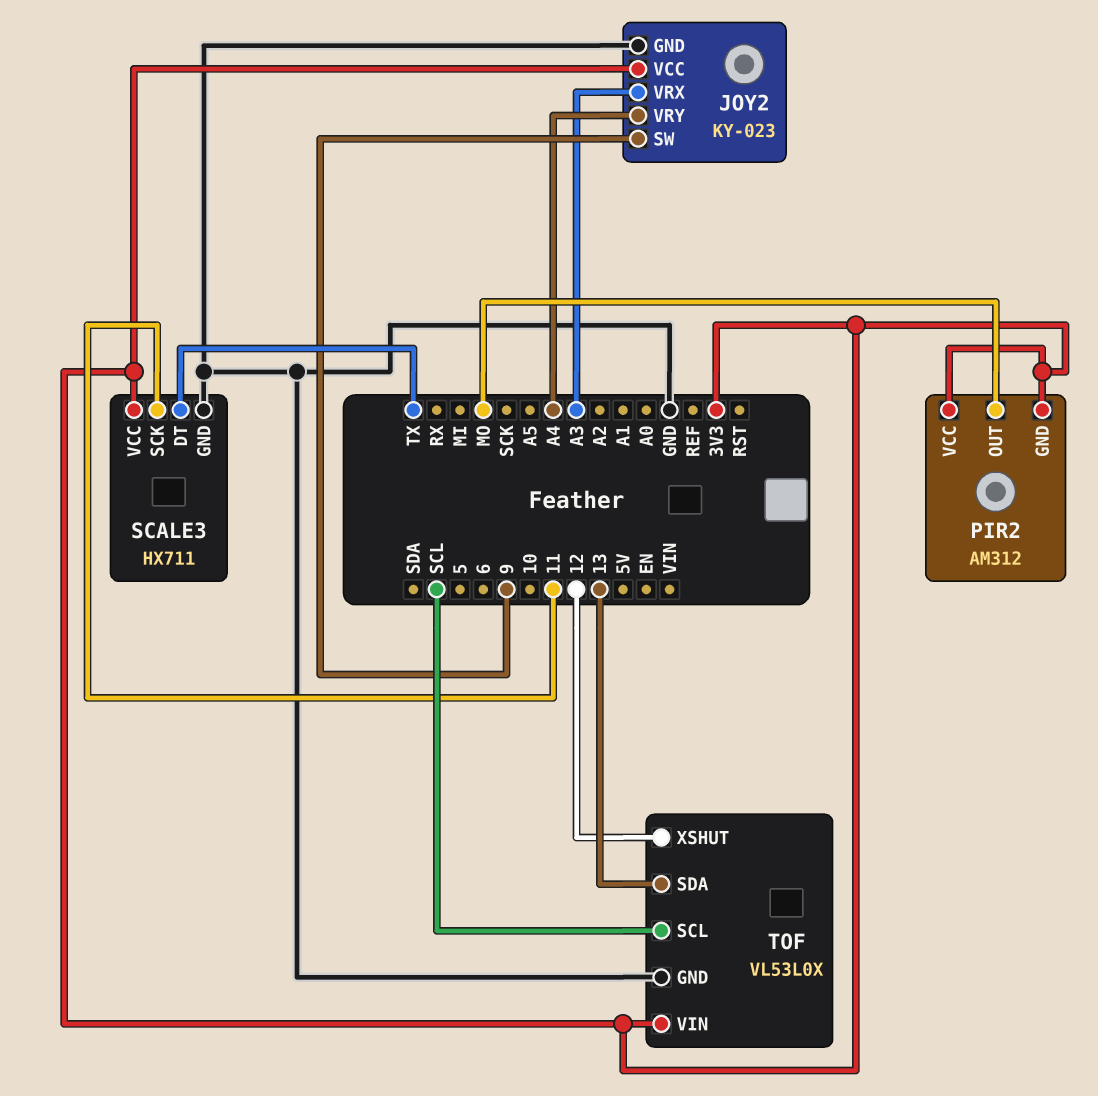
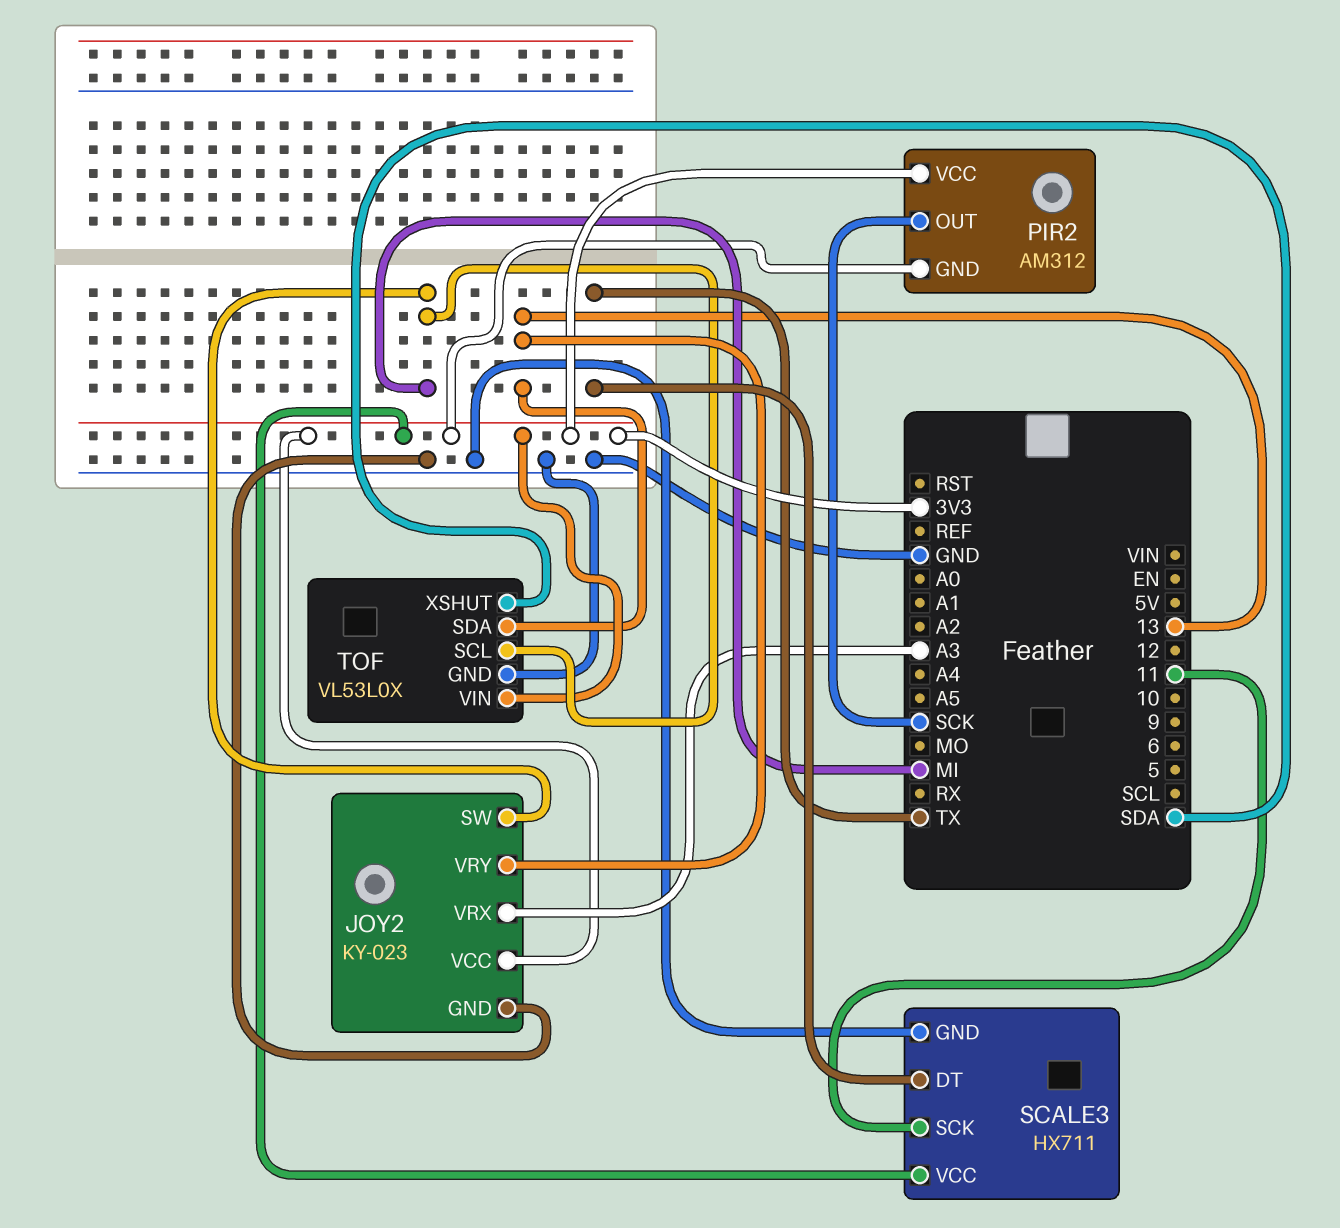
JOY2 pin SW: 9 -> MI
JOY2 pin VRY: A4 -> 13
PIR2 pin OUT: MO -> SCK
TOF pin SCL: SCL -> MI
TOF pin XSHUT: 12 -> SDA

